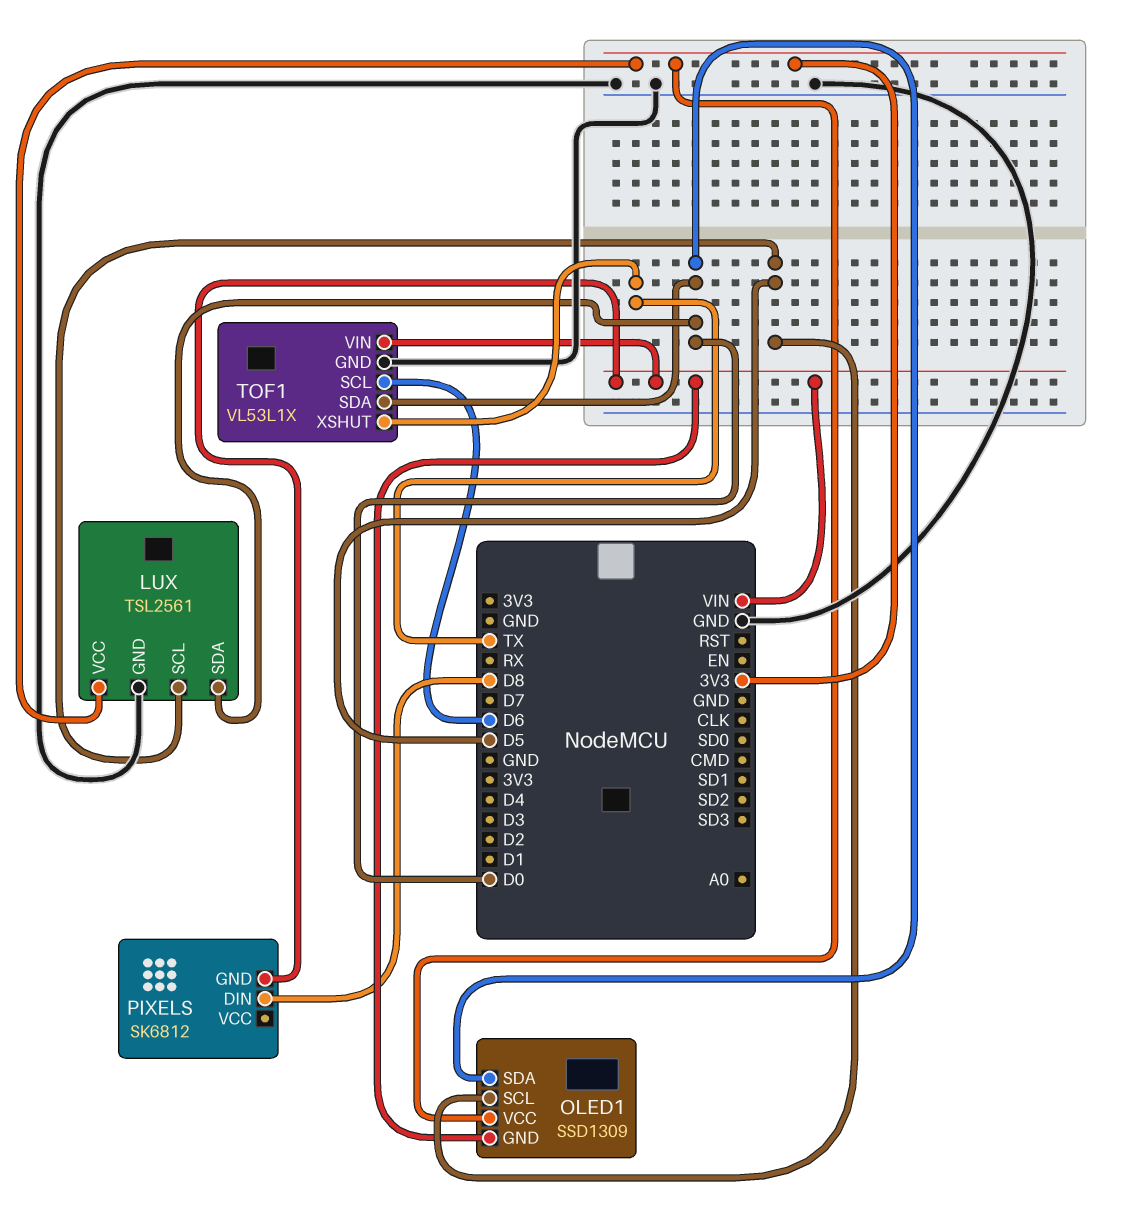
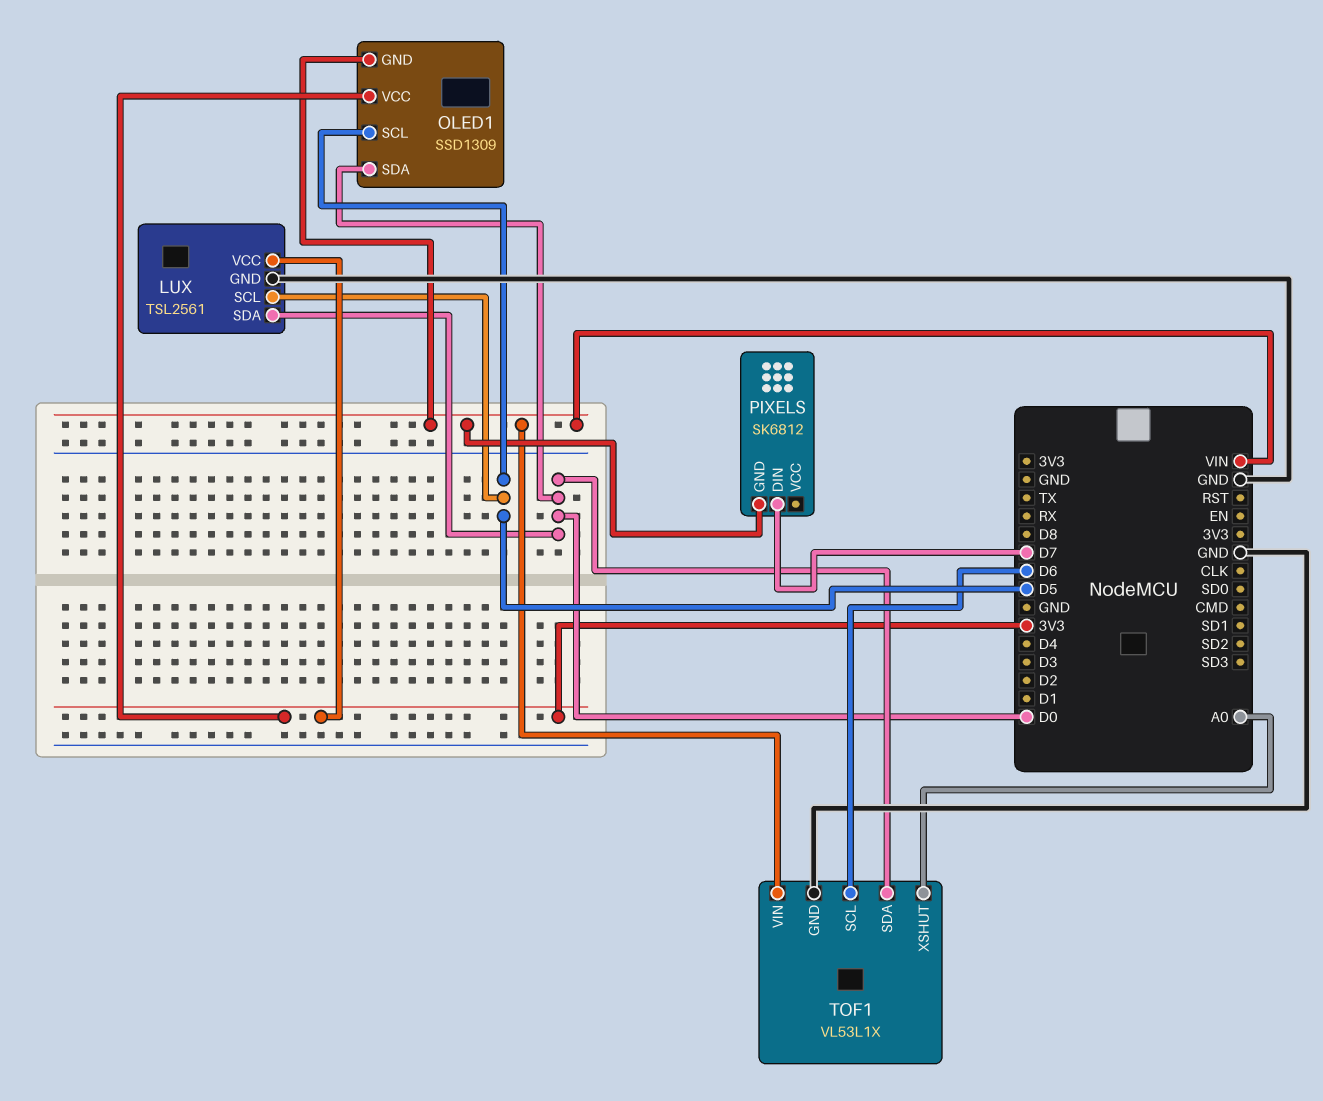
PIXELS pin DIN: D8 -> D7
TOF1 pin XSHUT: TX -> A0

